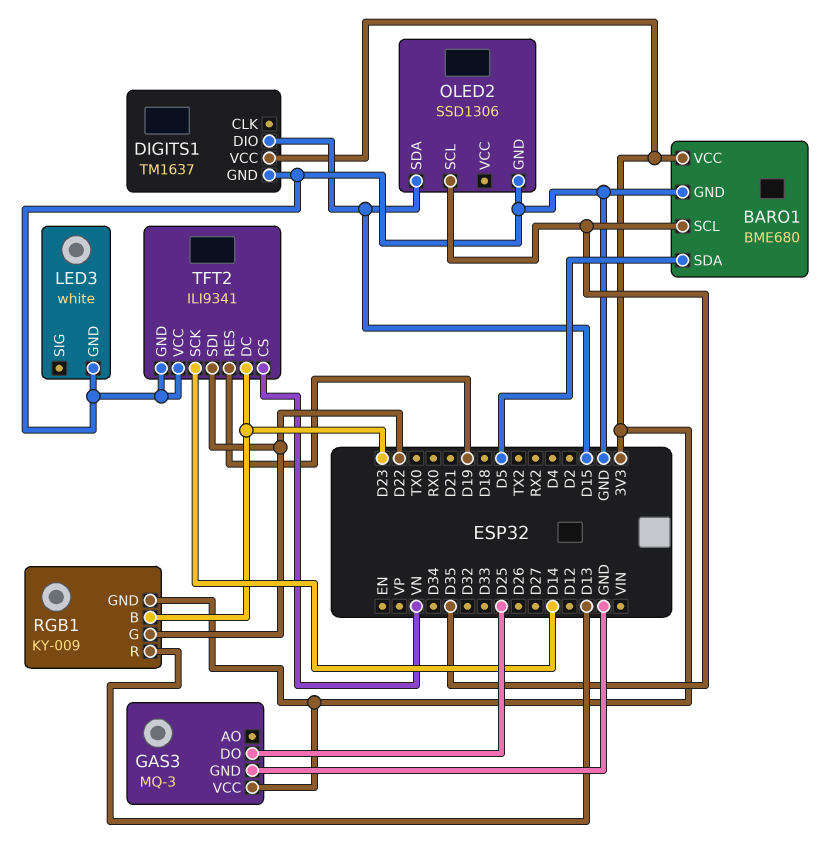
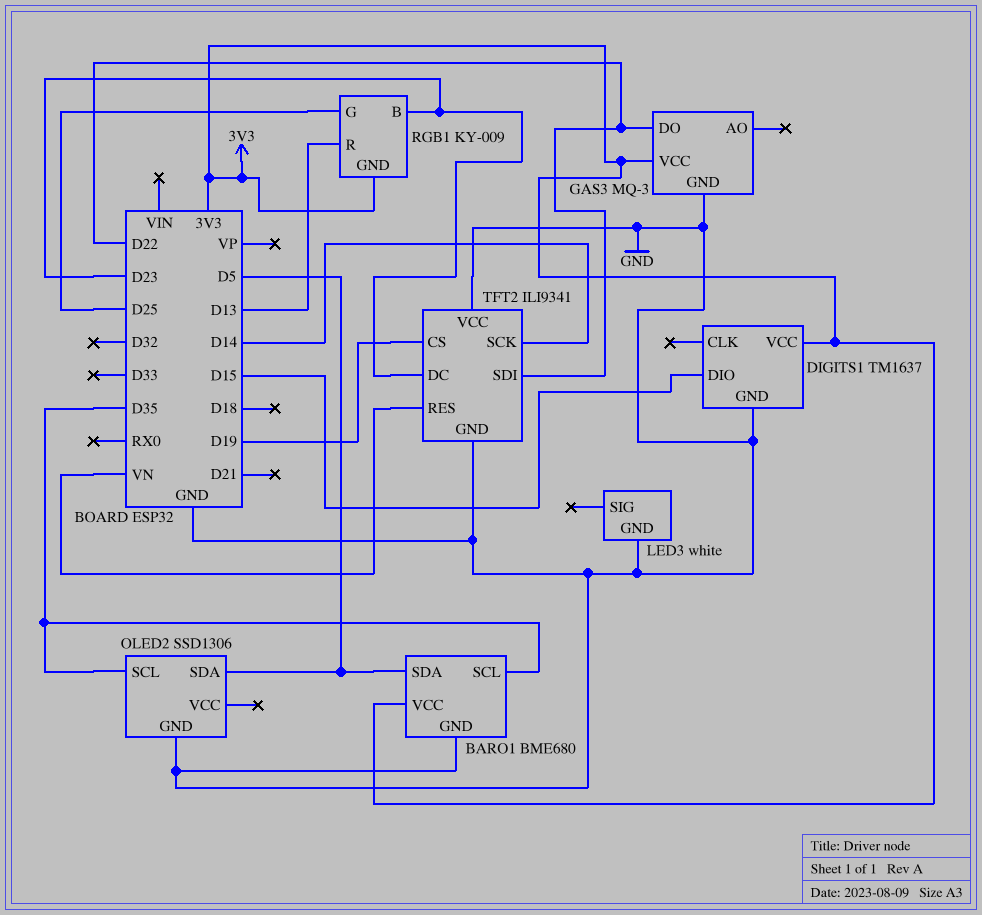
GAS3 pin DO: D25 -> D22
OLED2 pin SDA: D15 -> D5
RGB1 pin G: D22 -> D25
TFT2 pin CS: VN -> D19
TFT2 pin RES: D19 -> VN

